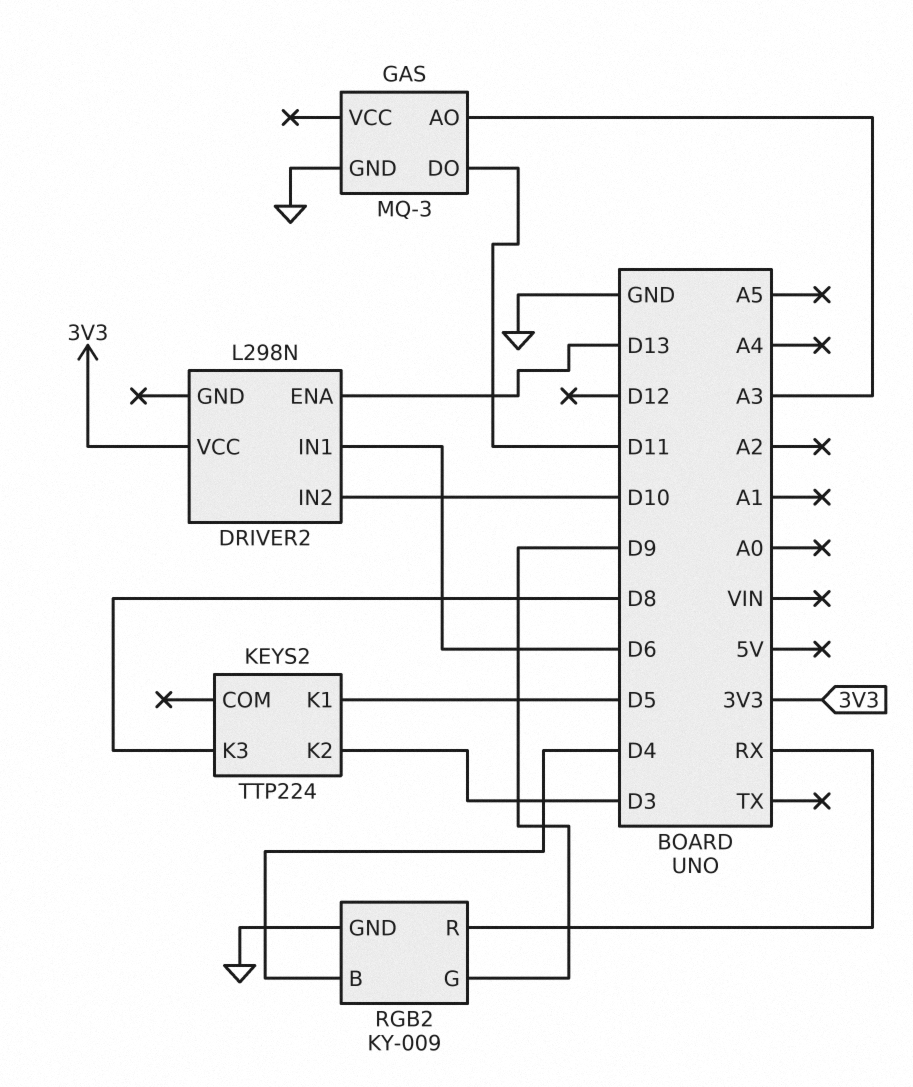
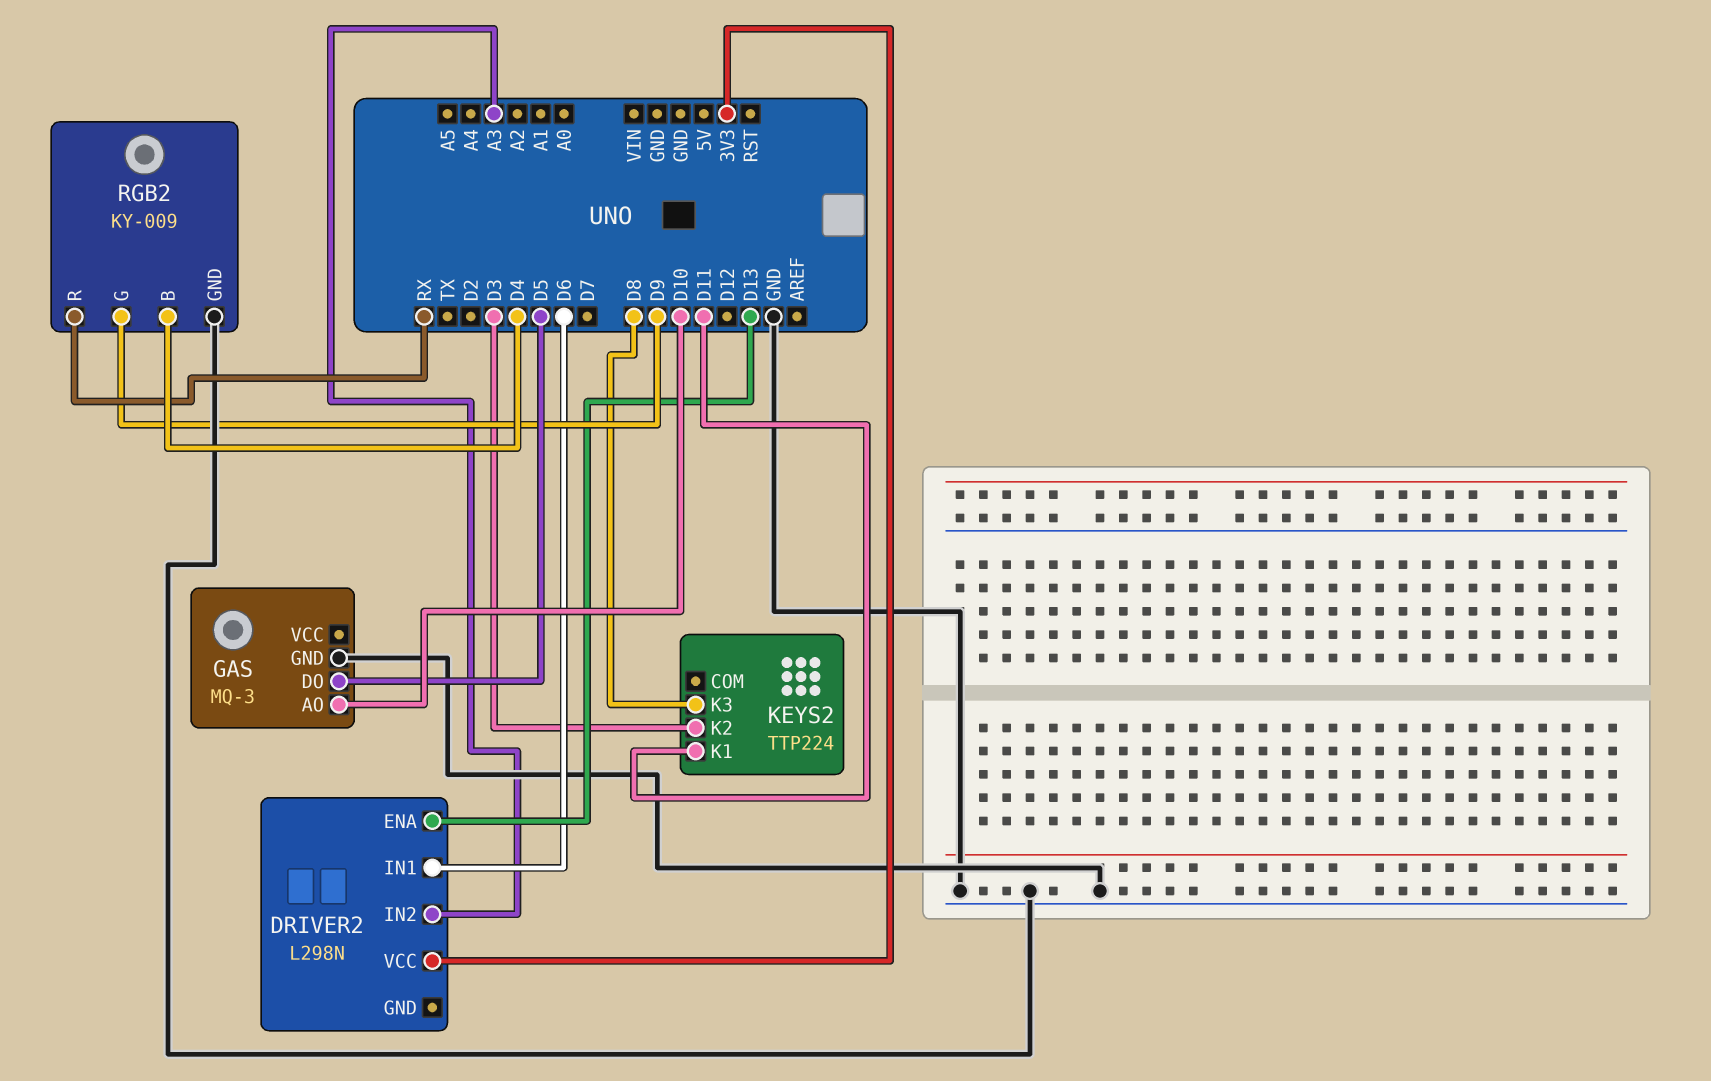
DRIVER2 pin IN2: D10 -> A3
GAS pin AO: A3 -> D10
GAS pin DO: D11 -> D5
KEYS2 pin K1: D5 -> D11

